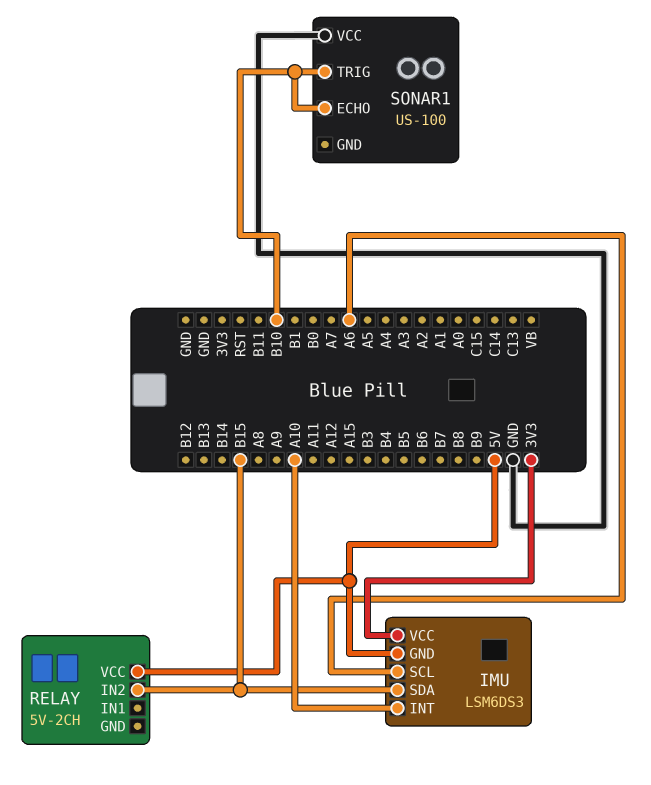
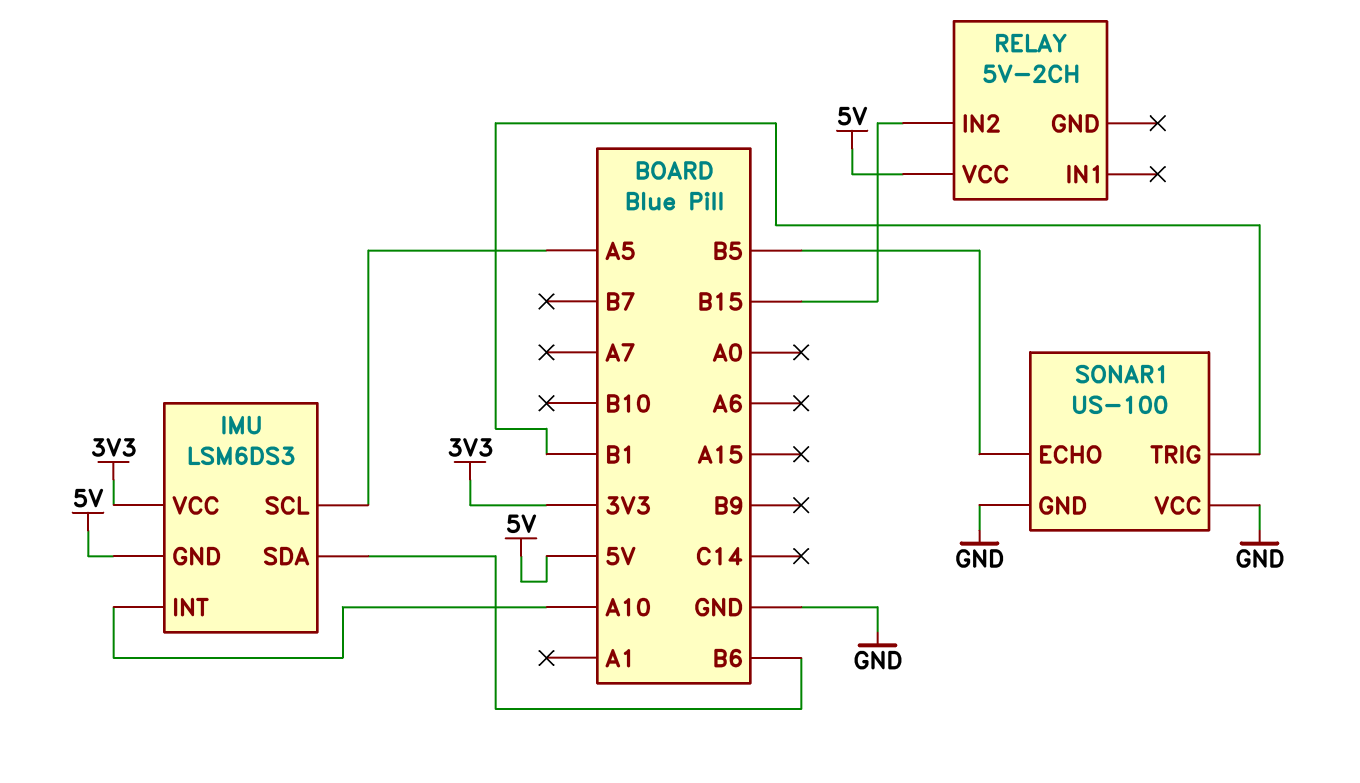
IMU pin SCL: A6 -> A5
IMU pin SDA: B15 -> B6
SONAR1 pin ECHO: B10 -> B5
SONAR1 pin GND: none -> GND
SONAR1 pin TRIG: B10 -> B1

